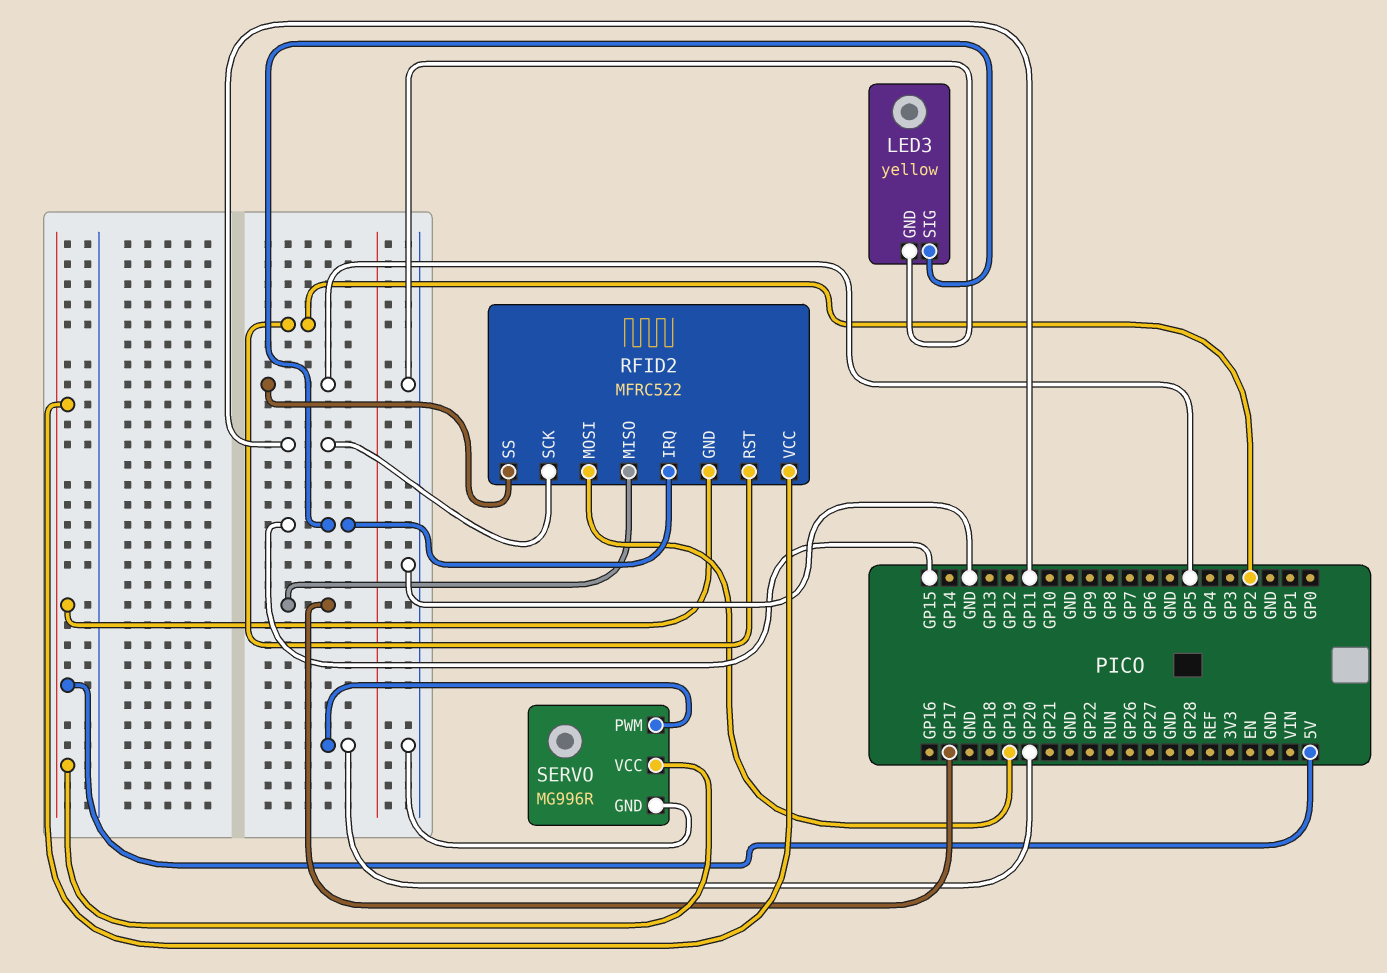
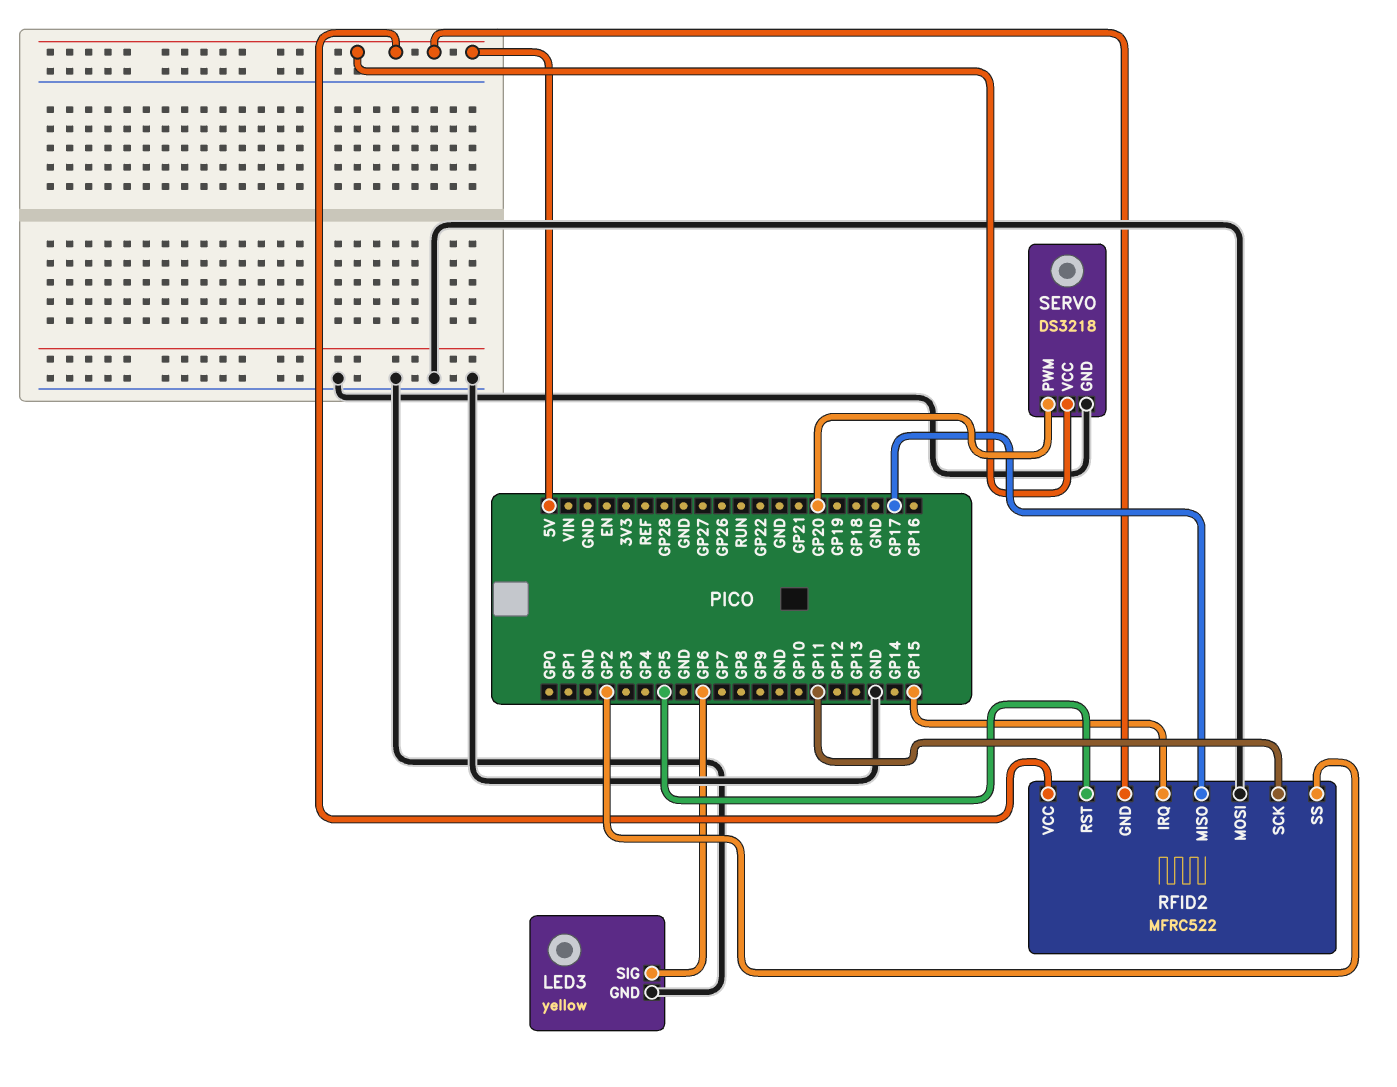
LED3 pin SIG: GP15 -> GP6
RFID2 pin MOSI: GP19 -> GND
RFID2 pin RST: GP2 -> GP5
RFID2 pin SS: GP5 -> GP2
SERVO: MG996R -> DS3218

